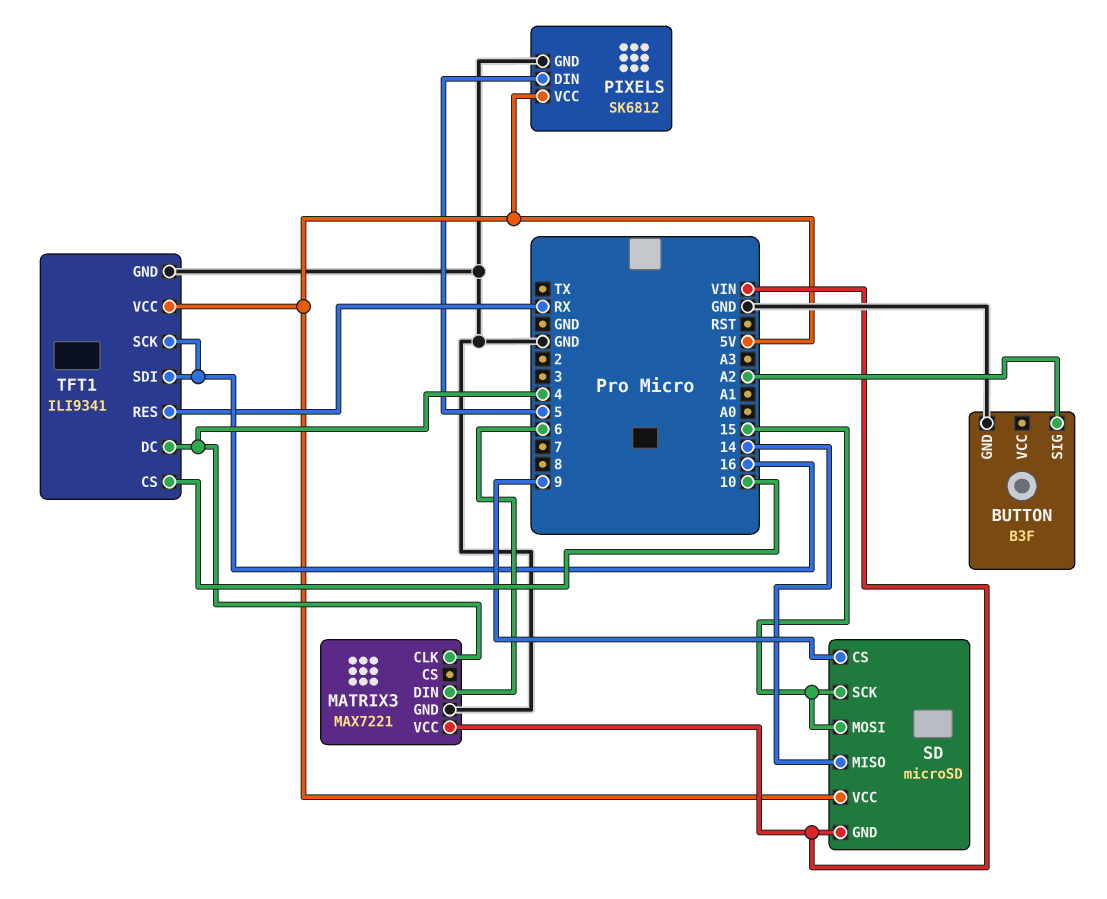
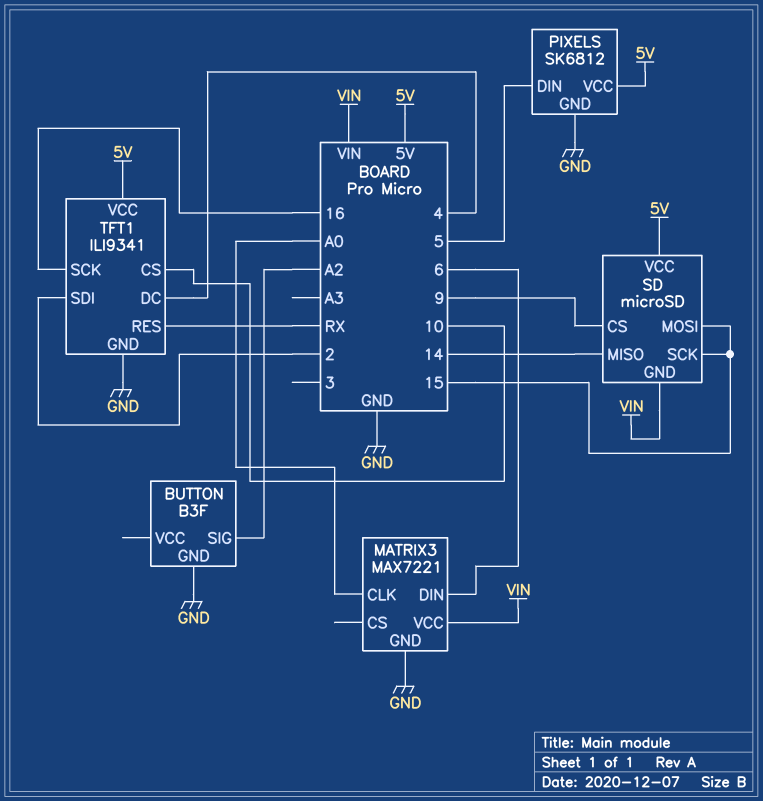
MATRIX3 pin CLK: 4 -> A0
TFT1 pin SDI: 16 -> 2

